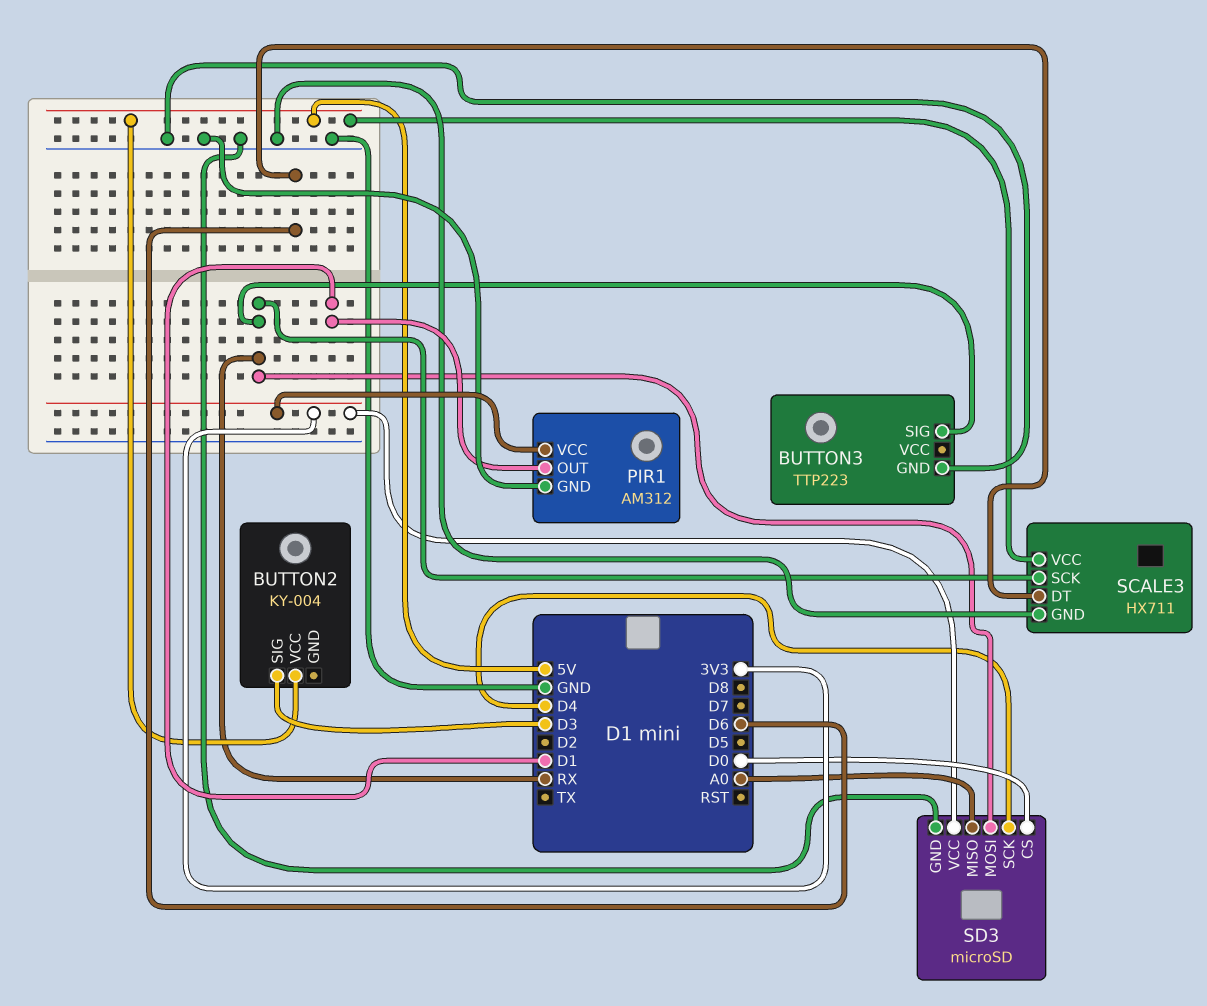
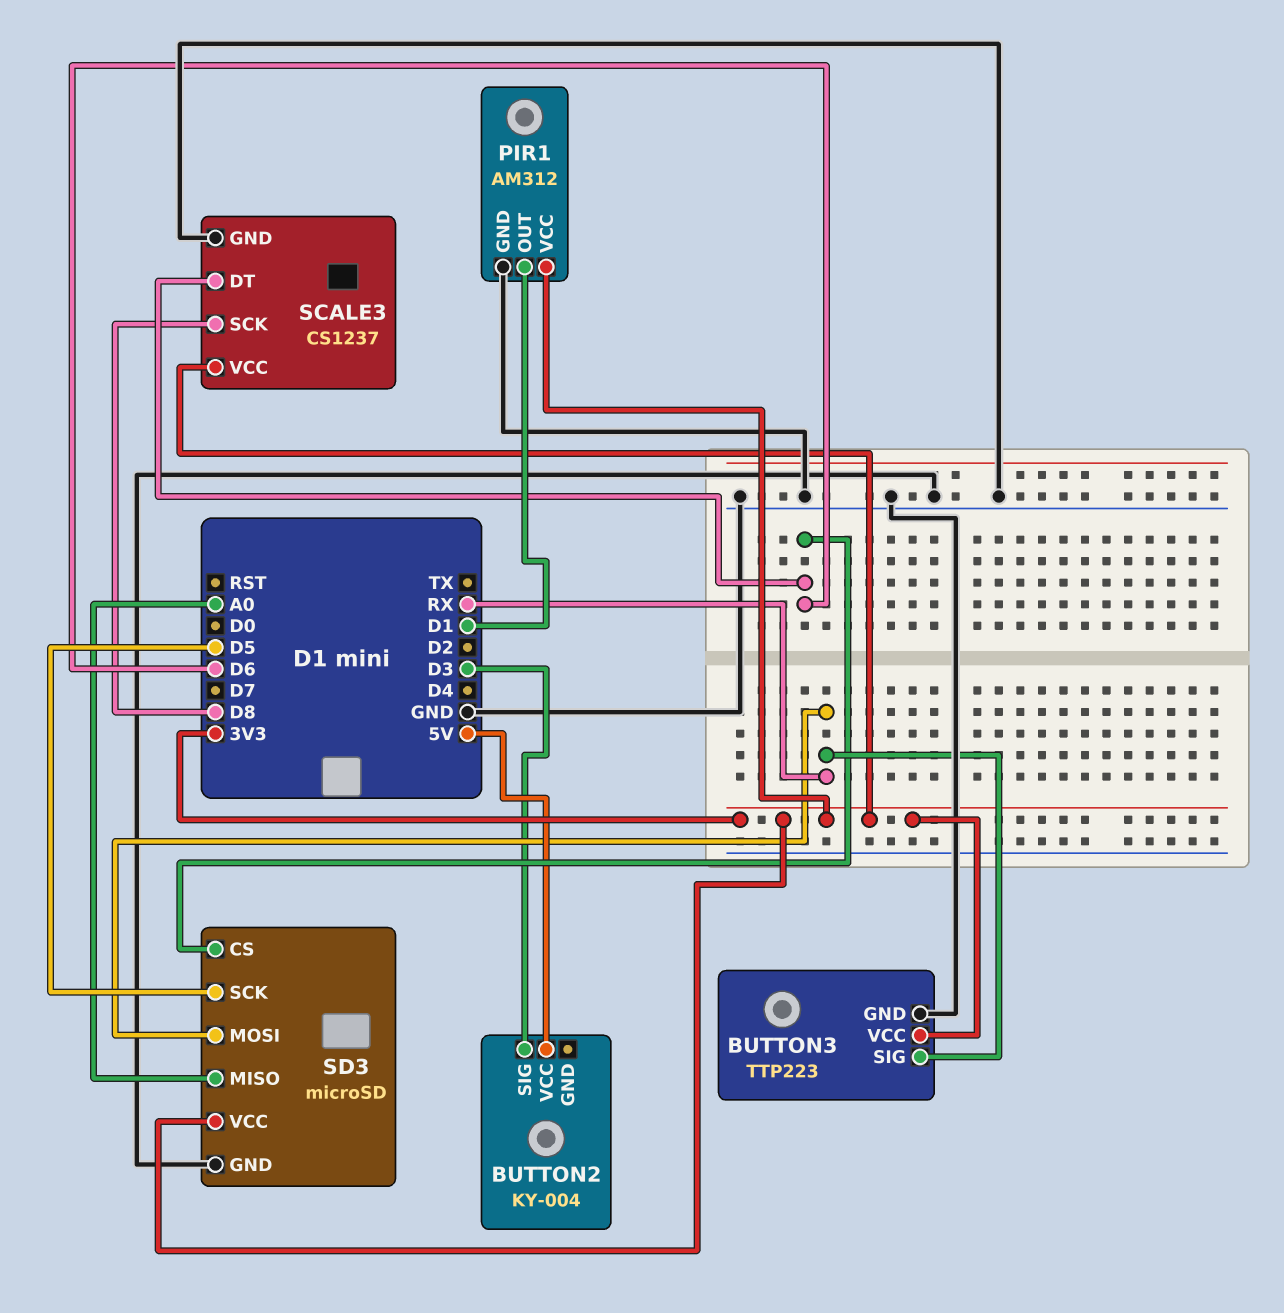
BUTTON3 pin VCC: none -> 3V3
SCALE3: HX711 -> CS1237
SCALE3 pin SCK: RX -> D8
SCALE3 pin VCC: 5V -> 3V3
SD3 pin CS: D0 -> D6
SD3 pin SCK: D4 -> D5

